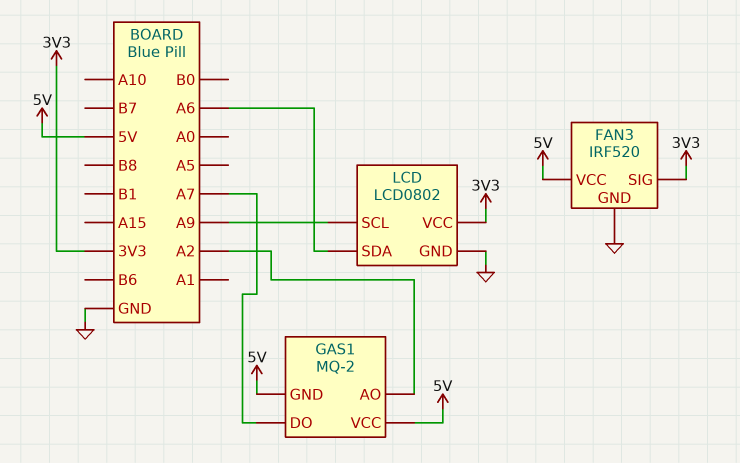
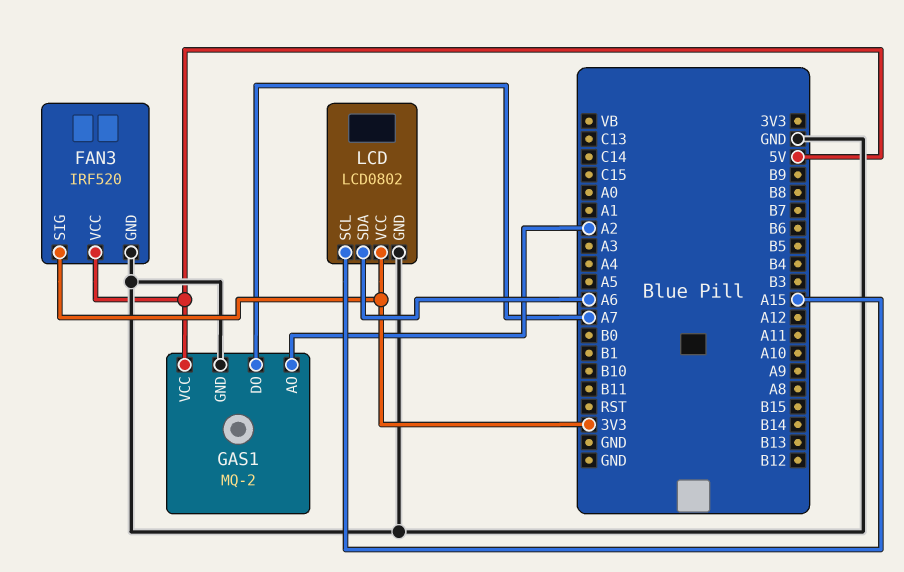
GAS1 pin GND: 5V -> GND
LCD pin SCL: A9 -> A15

